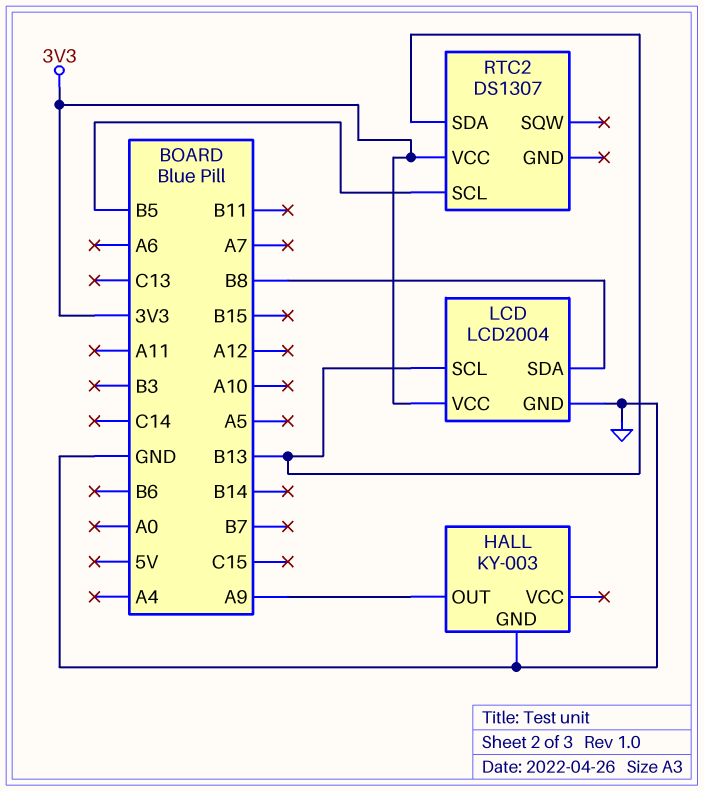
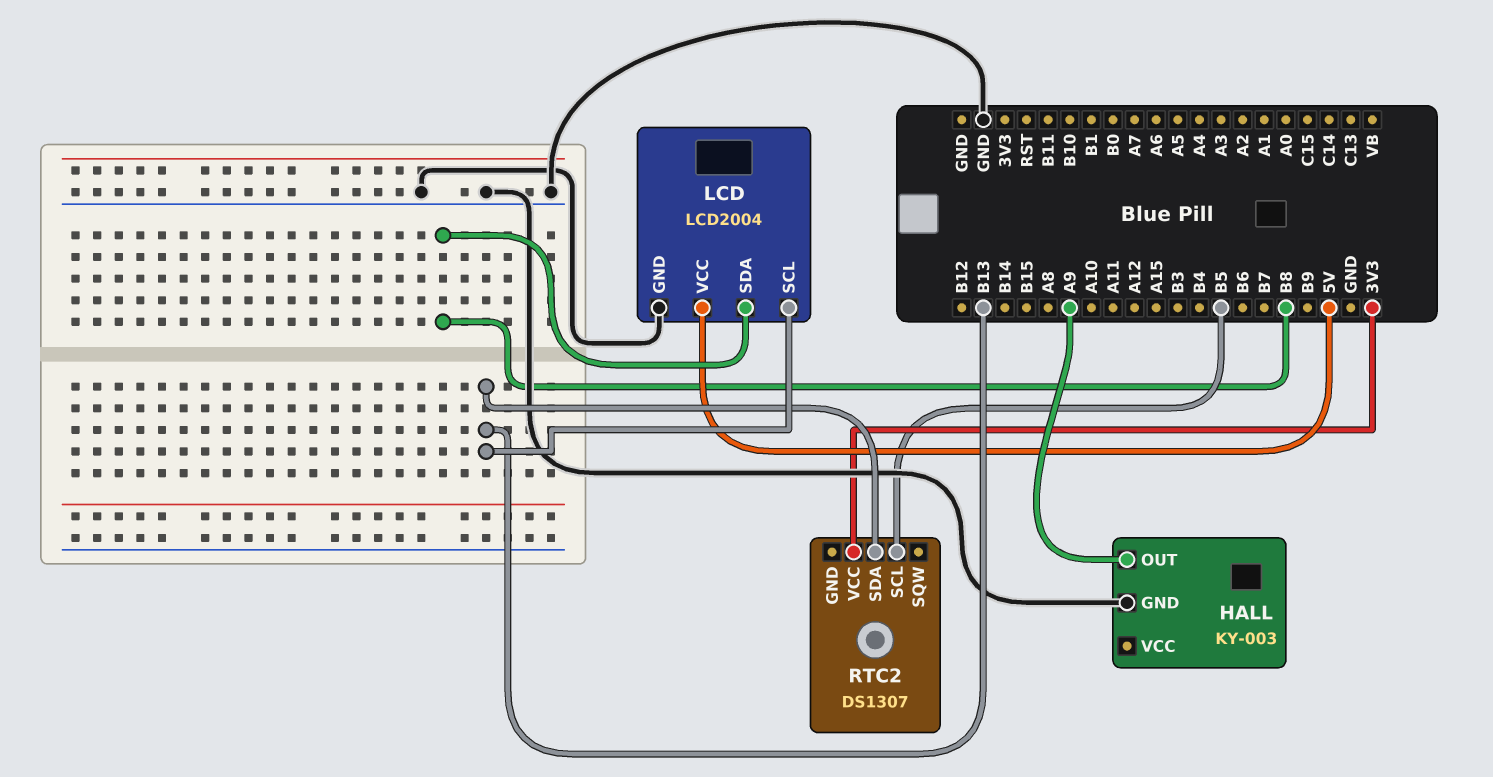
LCD pin VCC: 3V3 -> 5V

